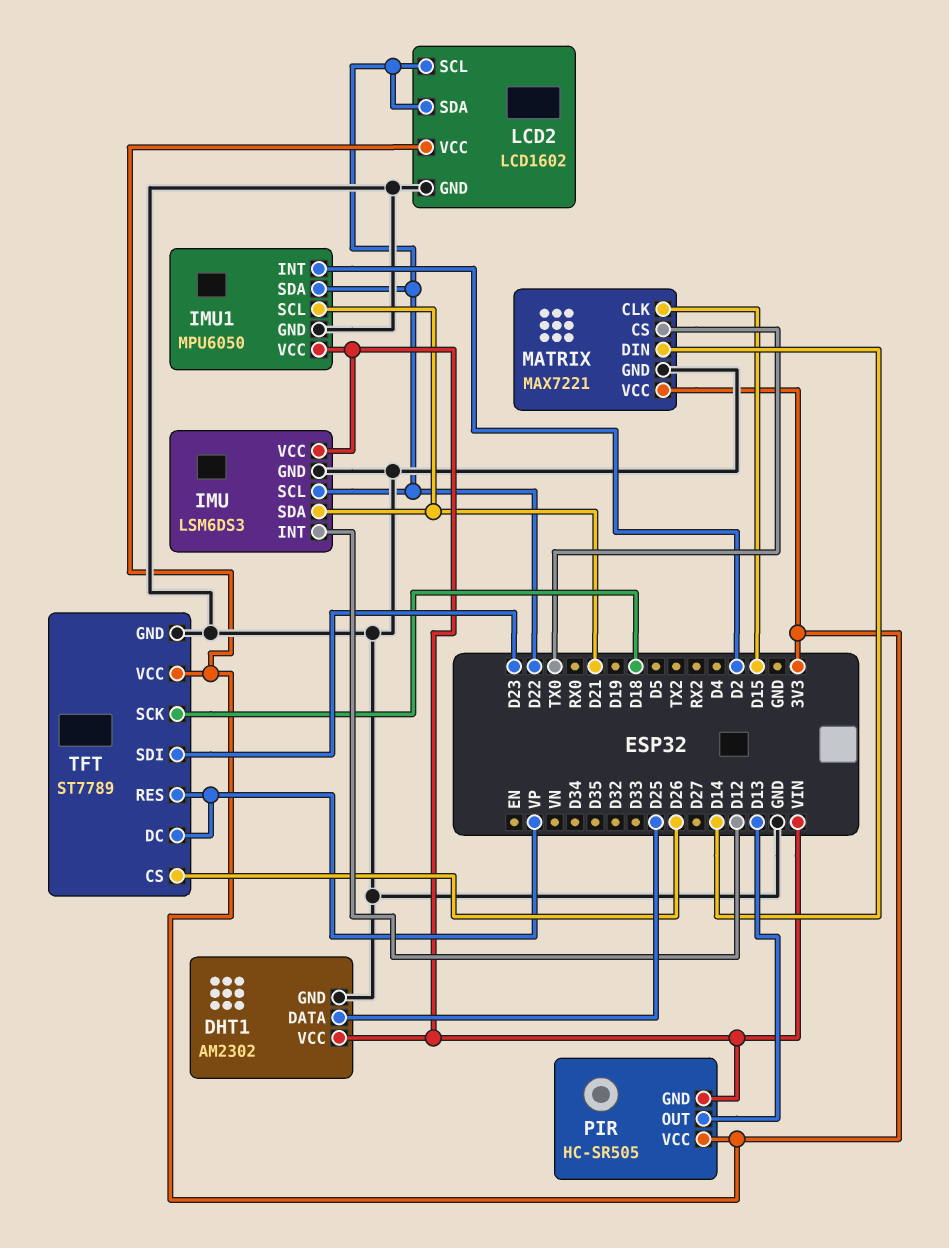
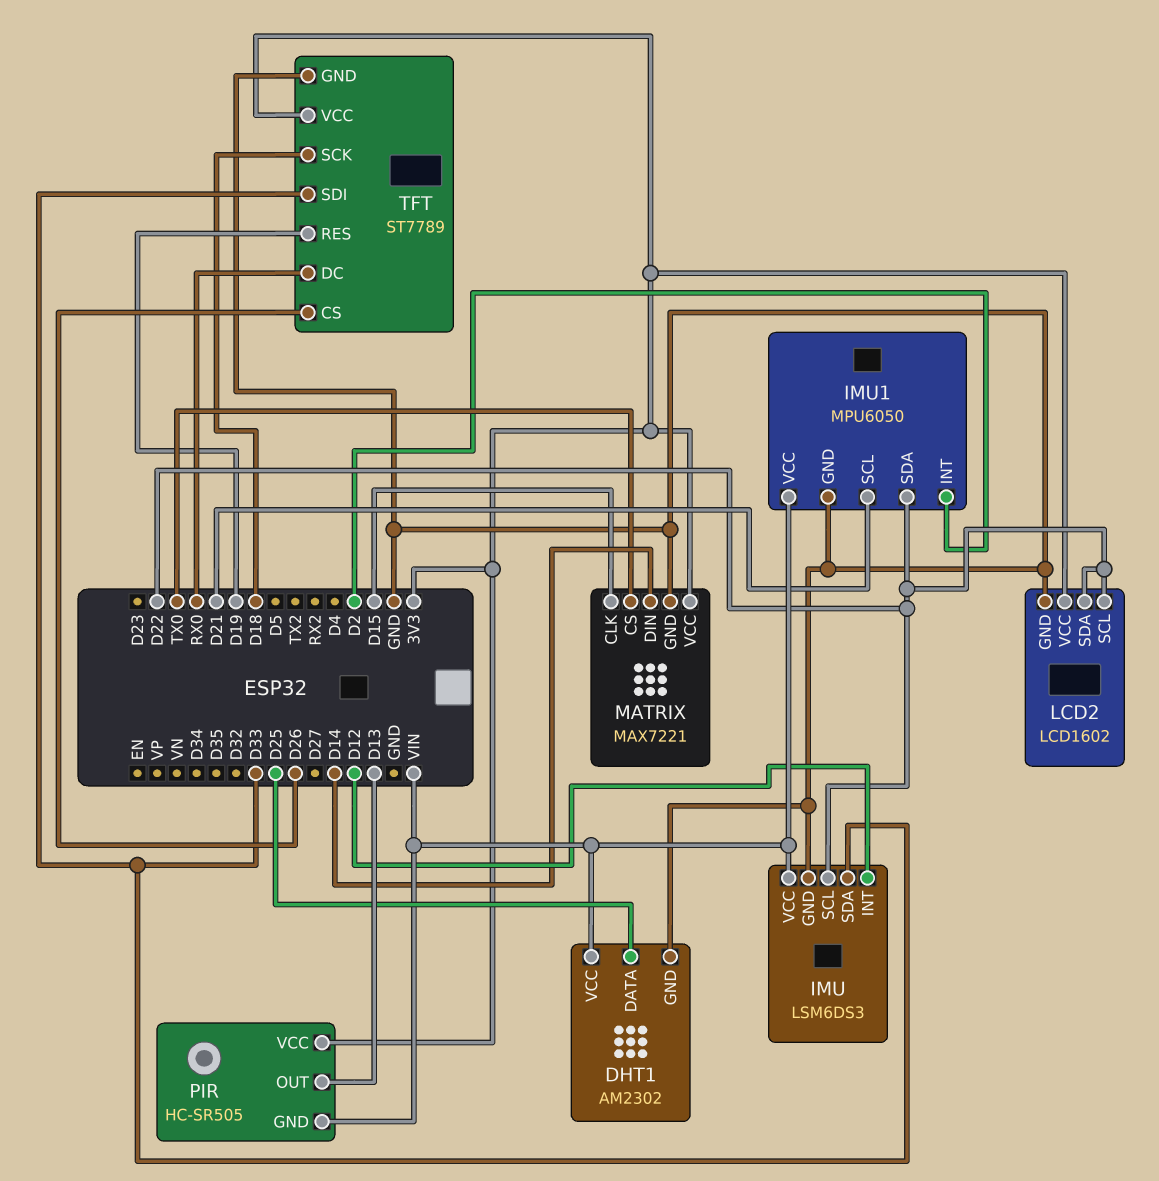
IMU pin SDA: D21 -> D33
TFT pin DC: VP -> RX0
TFT pin RES: VP -> D19
TFT pin SDI: D23 -> D33

